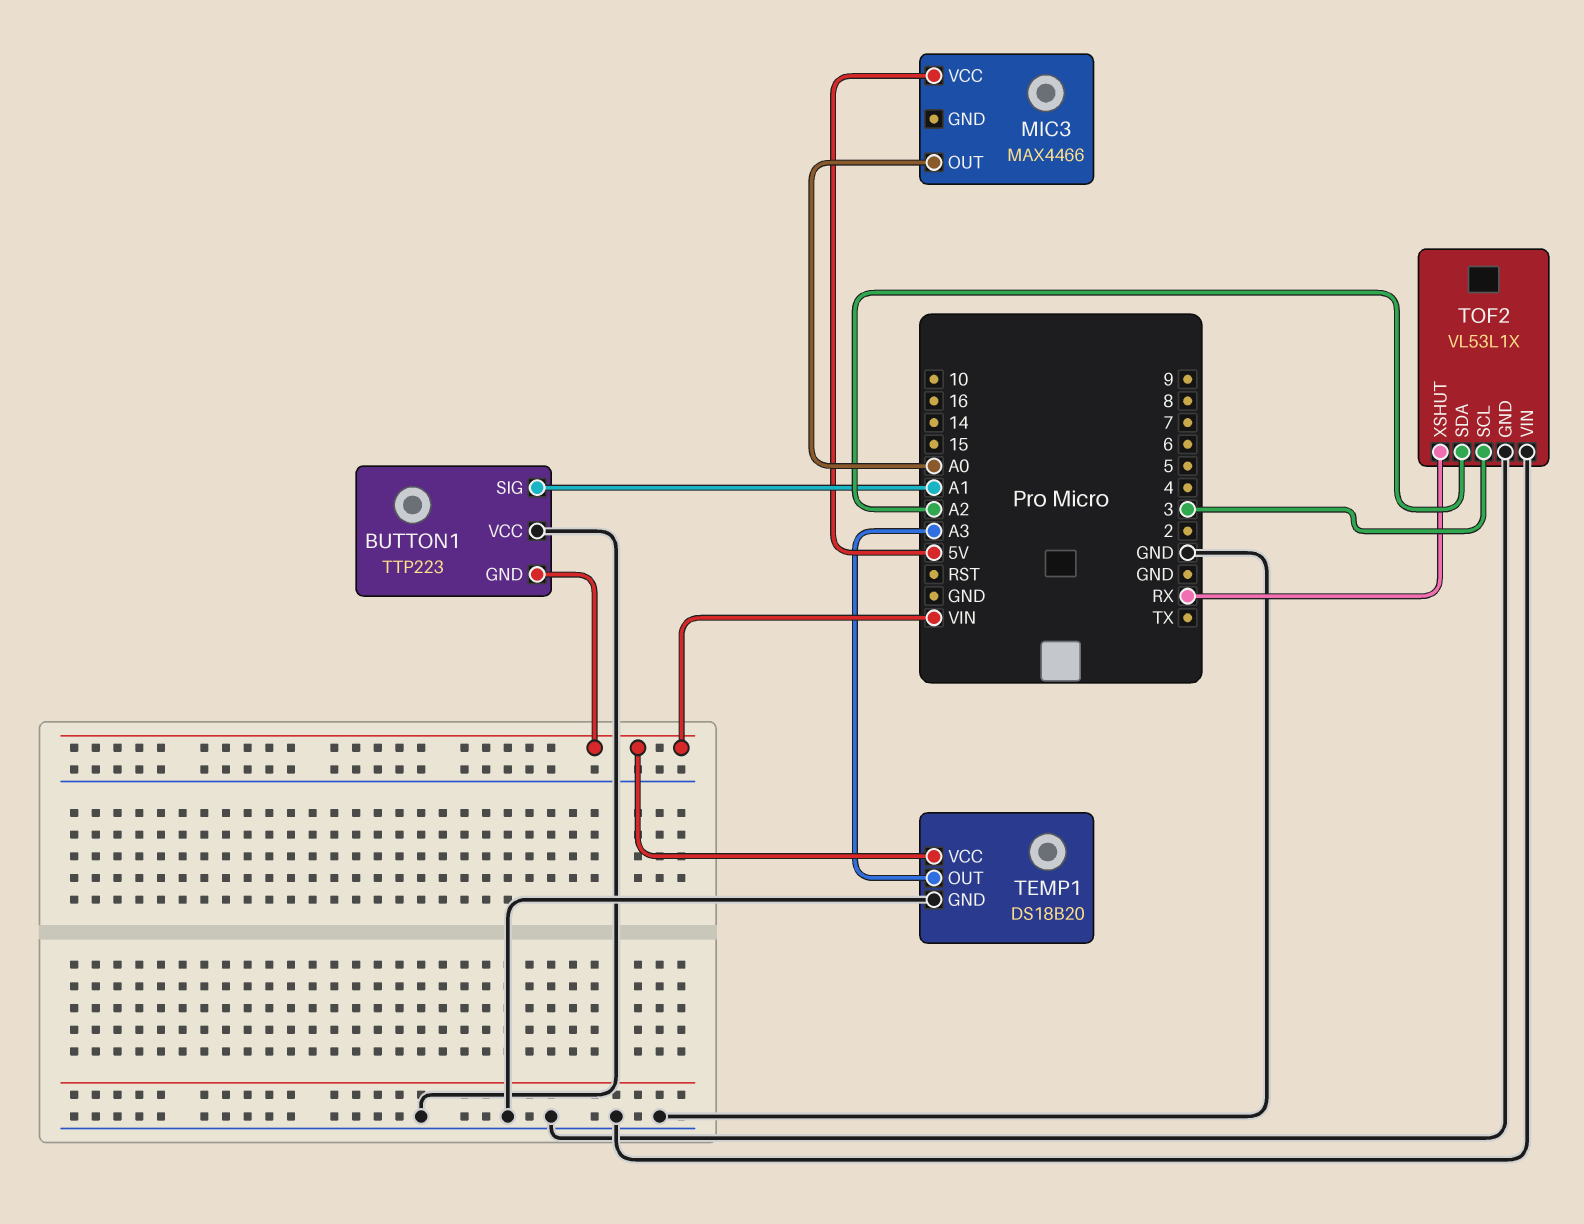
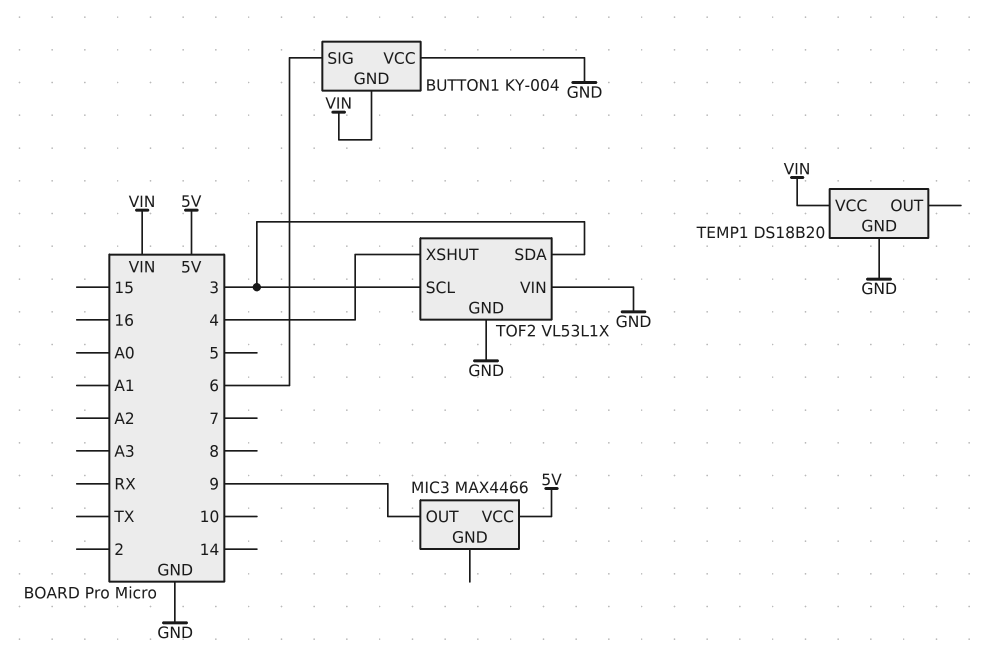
BUTTON1: TTP223 -> KY-004
BUTTON1 pin SIG: A1 -> 6
MIC3 pin OUT: A0 -> 9
TEMP1 pin OUT: A3 -> none
TOF2 pin SDA: A2 -> 3
TOF2 pin XSHUT: RX -> 4

